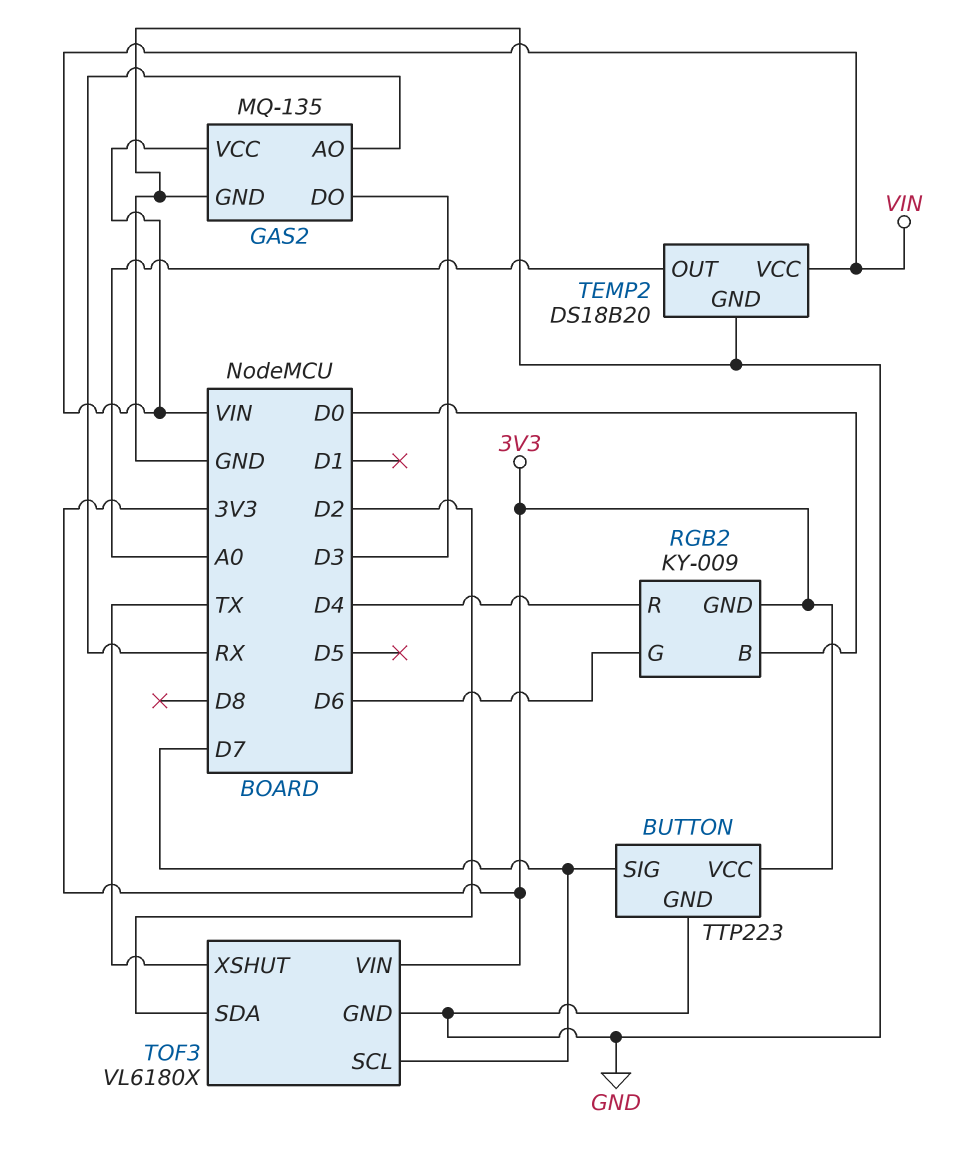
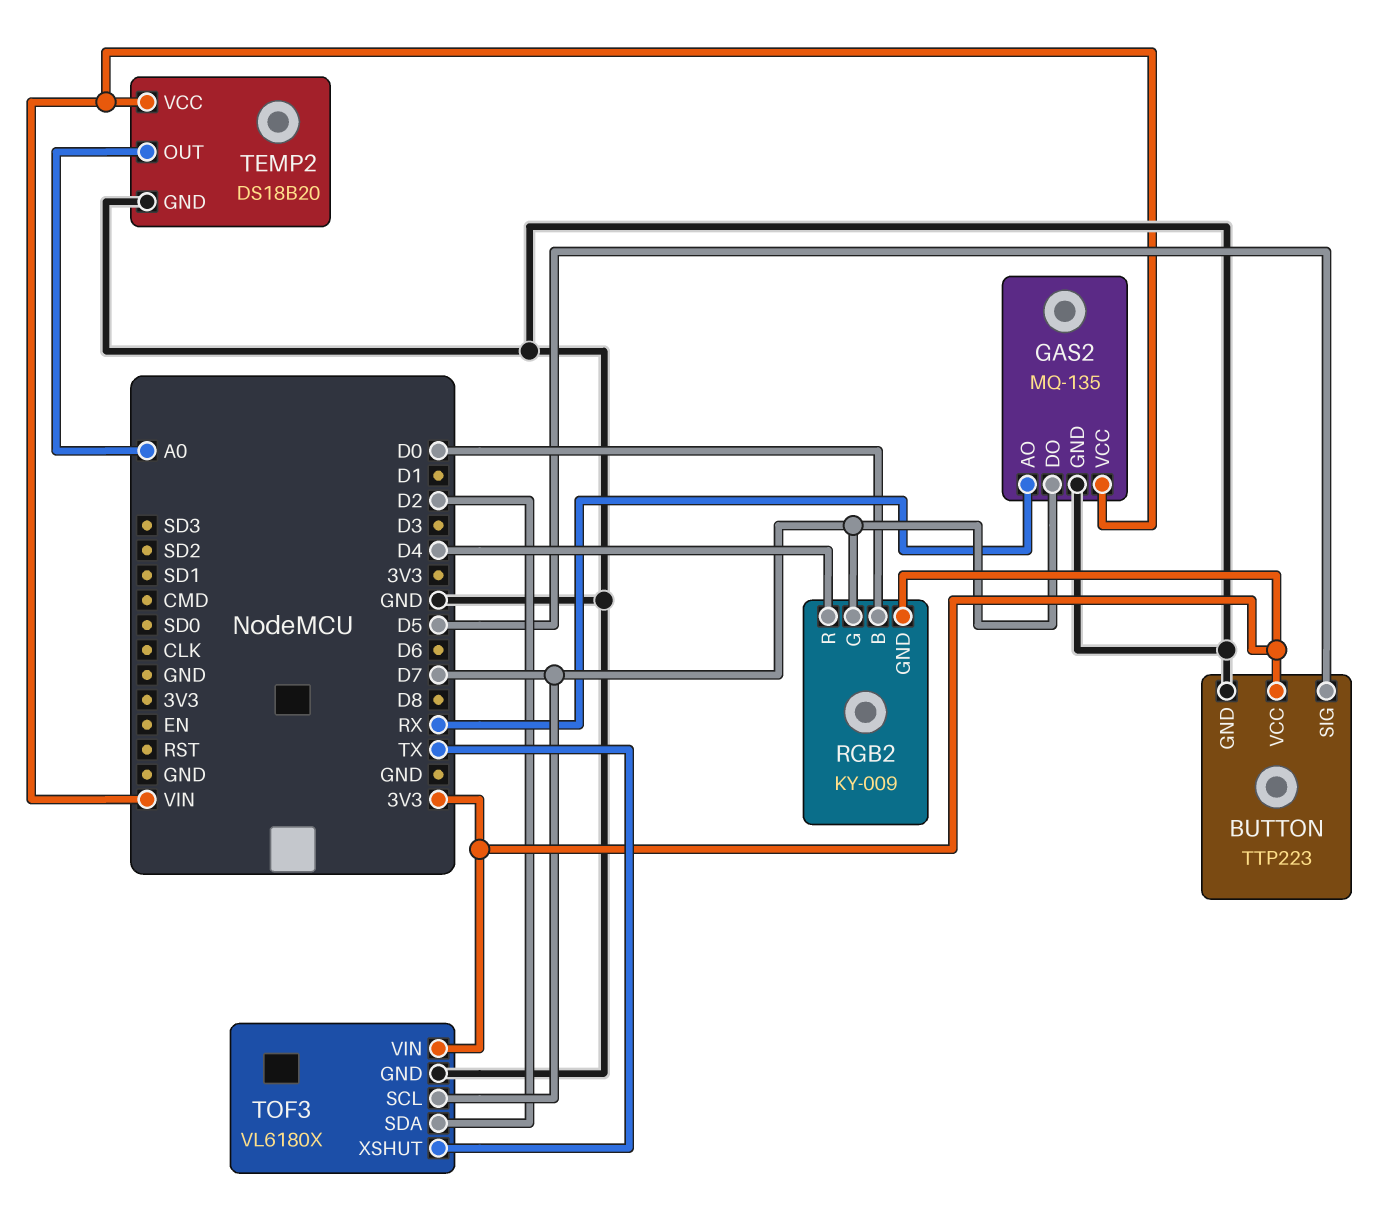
BUTTON pin SIG: D7 -> D5
GAS2 pin DO: D3 -> D7
RGB2 pin G: D6 -> D7

